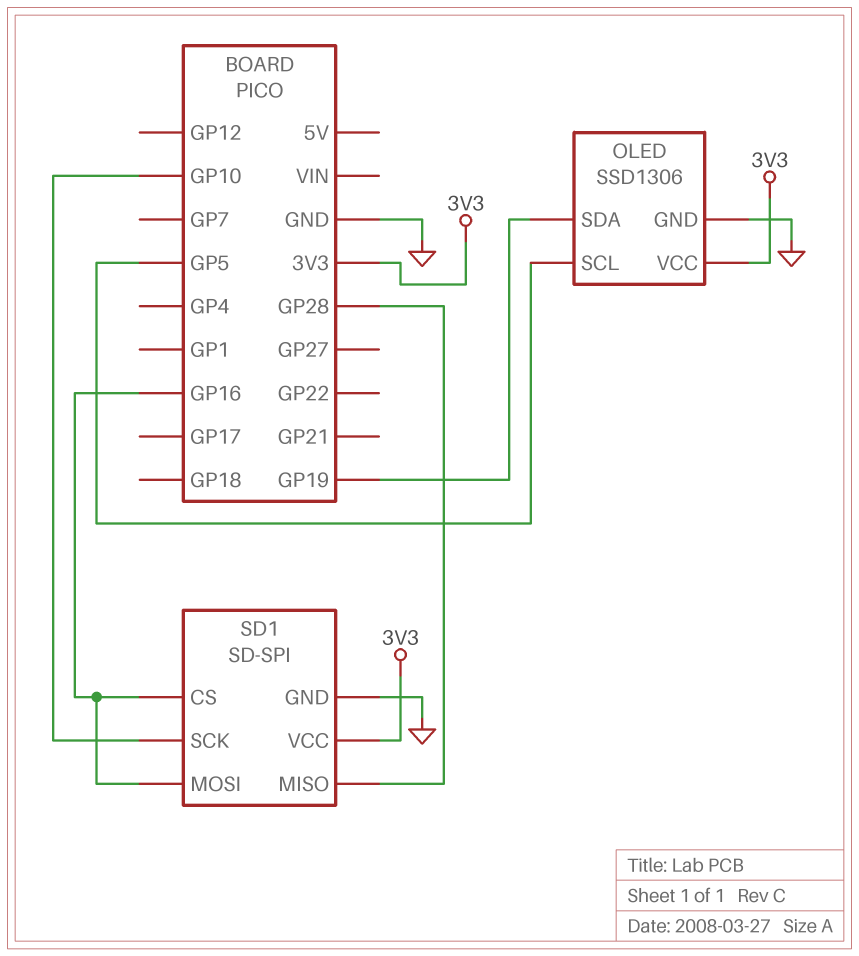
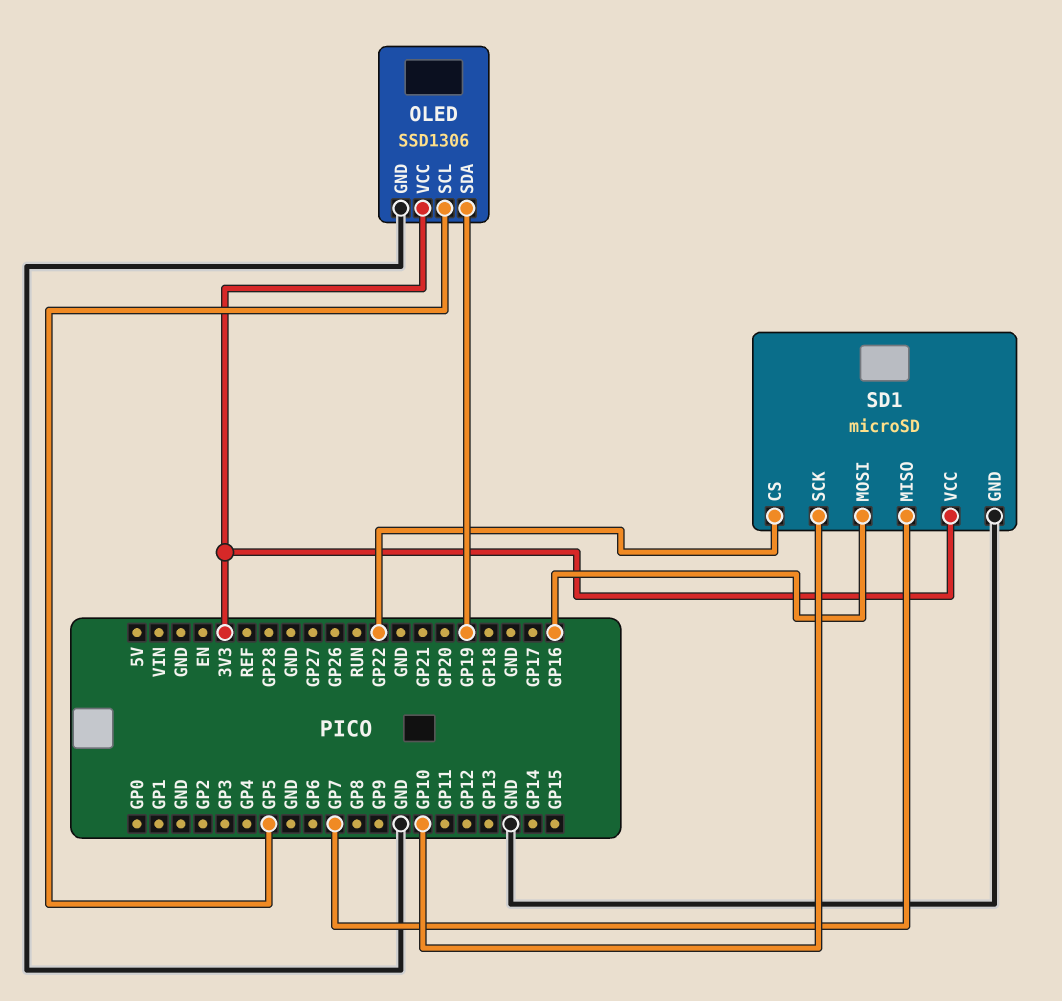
SD1: SD-SPI -> microSD
SD1 pin CS: GP16 -> GP22
SD1 pin MISO: GP28 -> GP7

